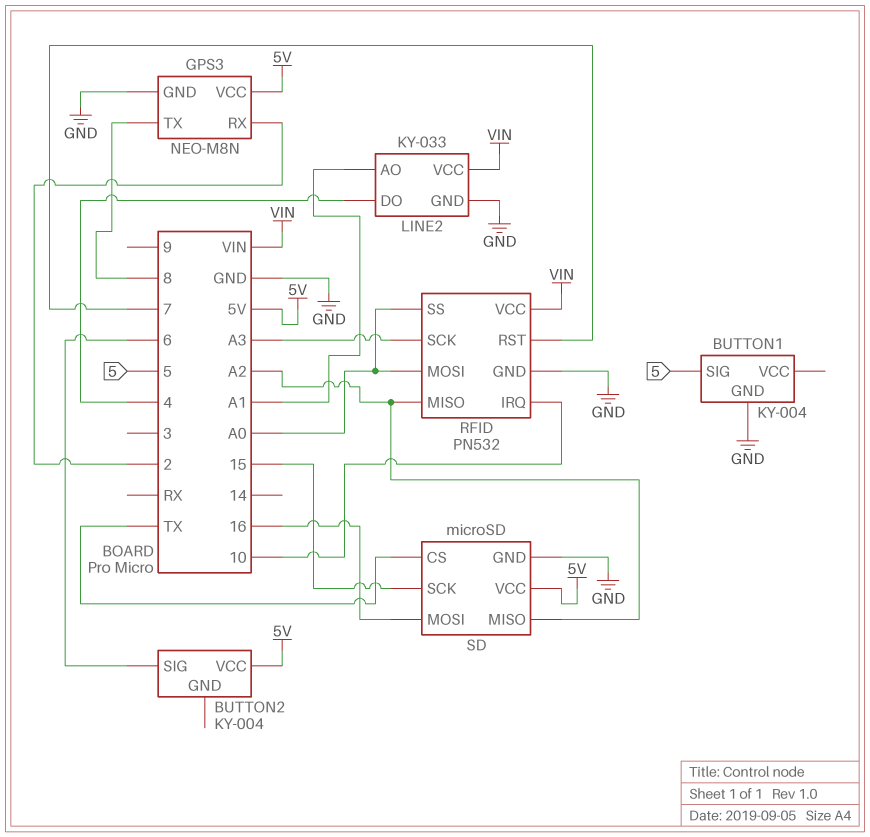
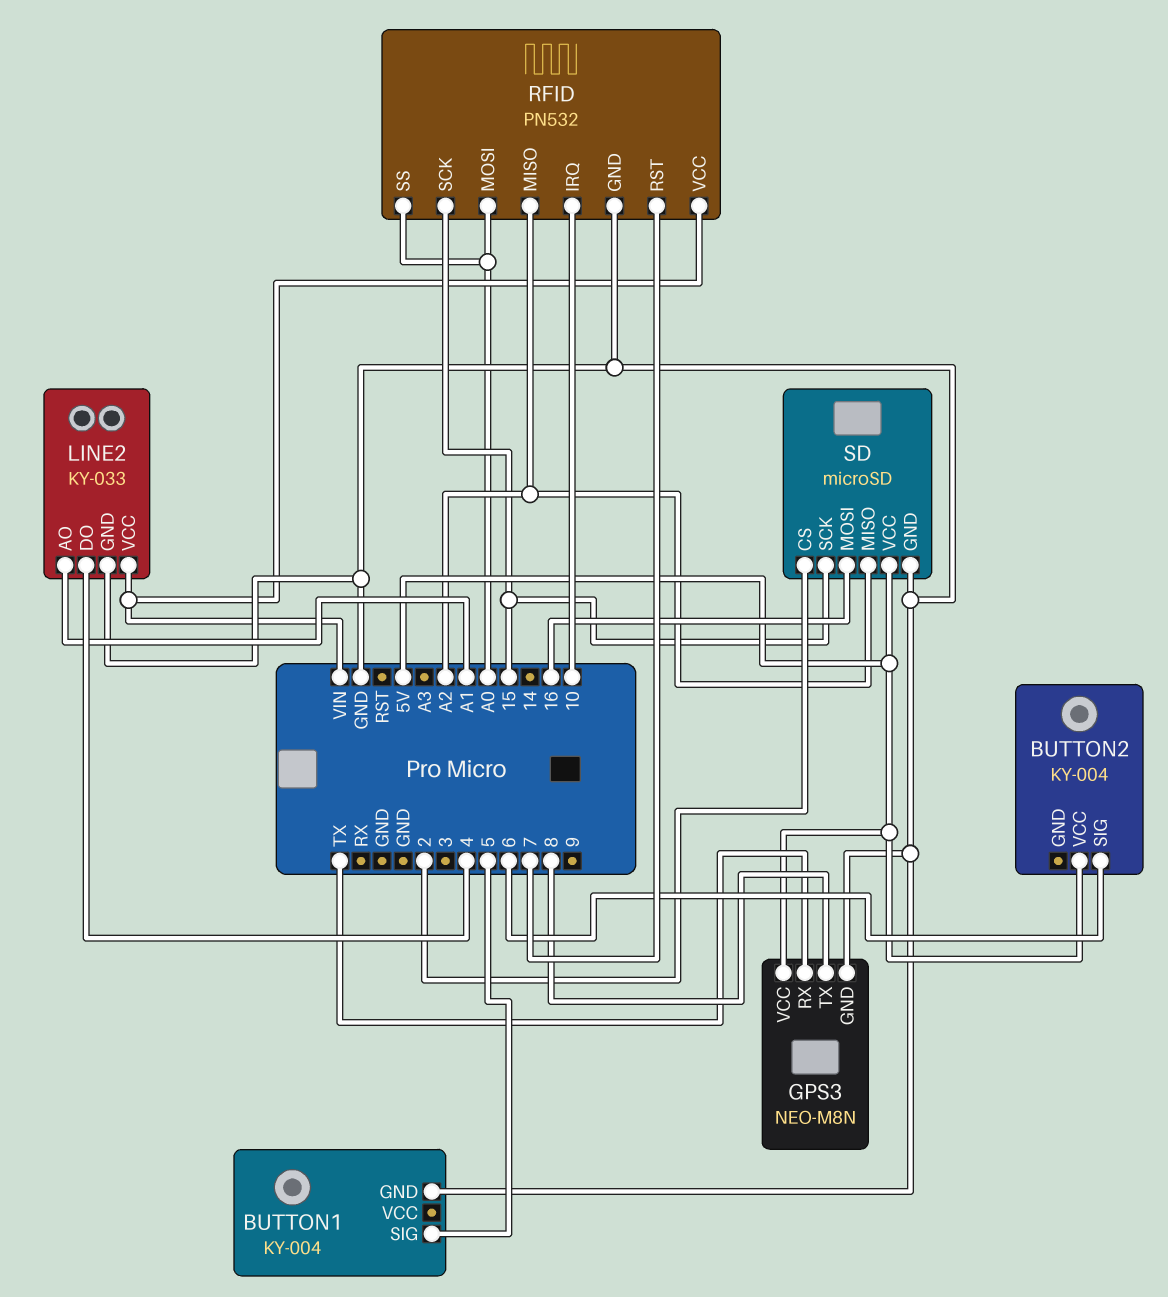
GPS3 pin RX: 2 -> TX
RFID pin SCK: A3 -> 15
SD pin CS: TX -> 2

